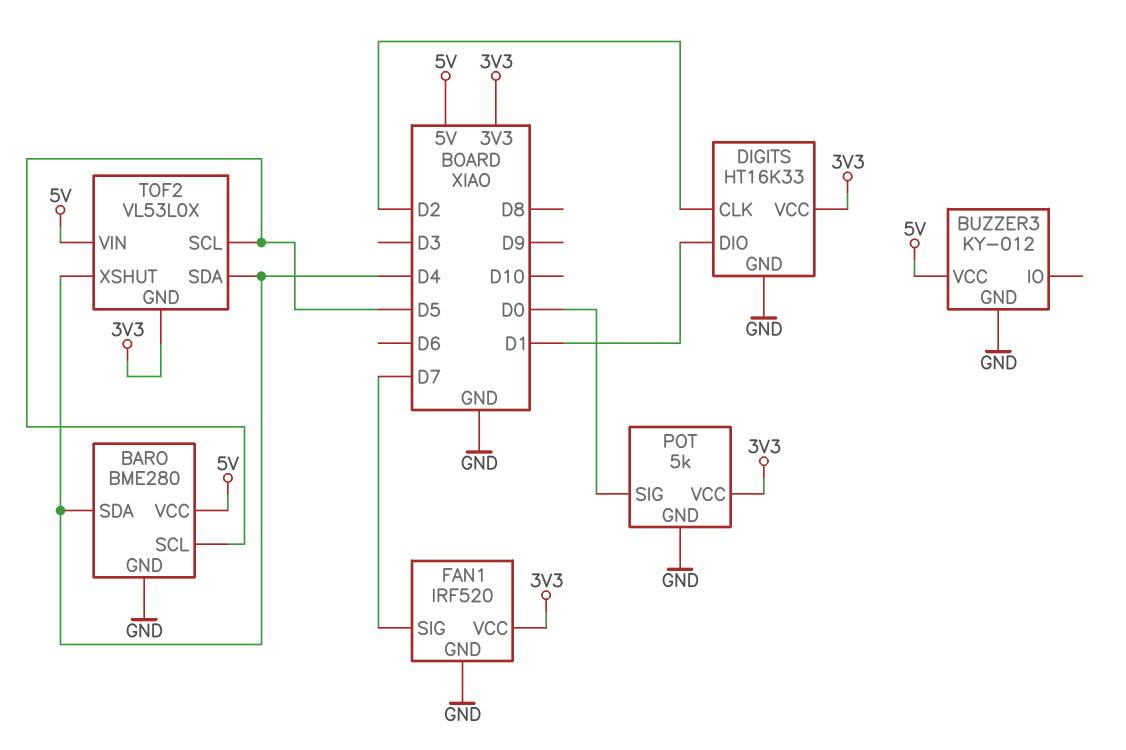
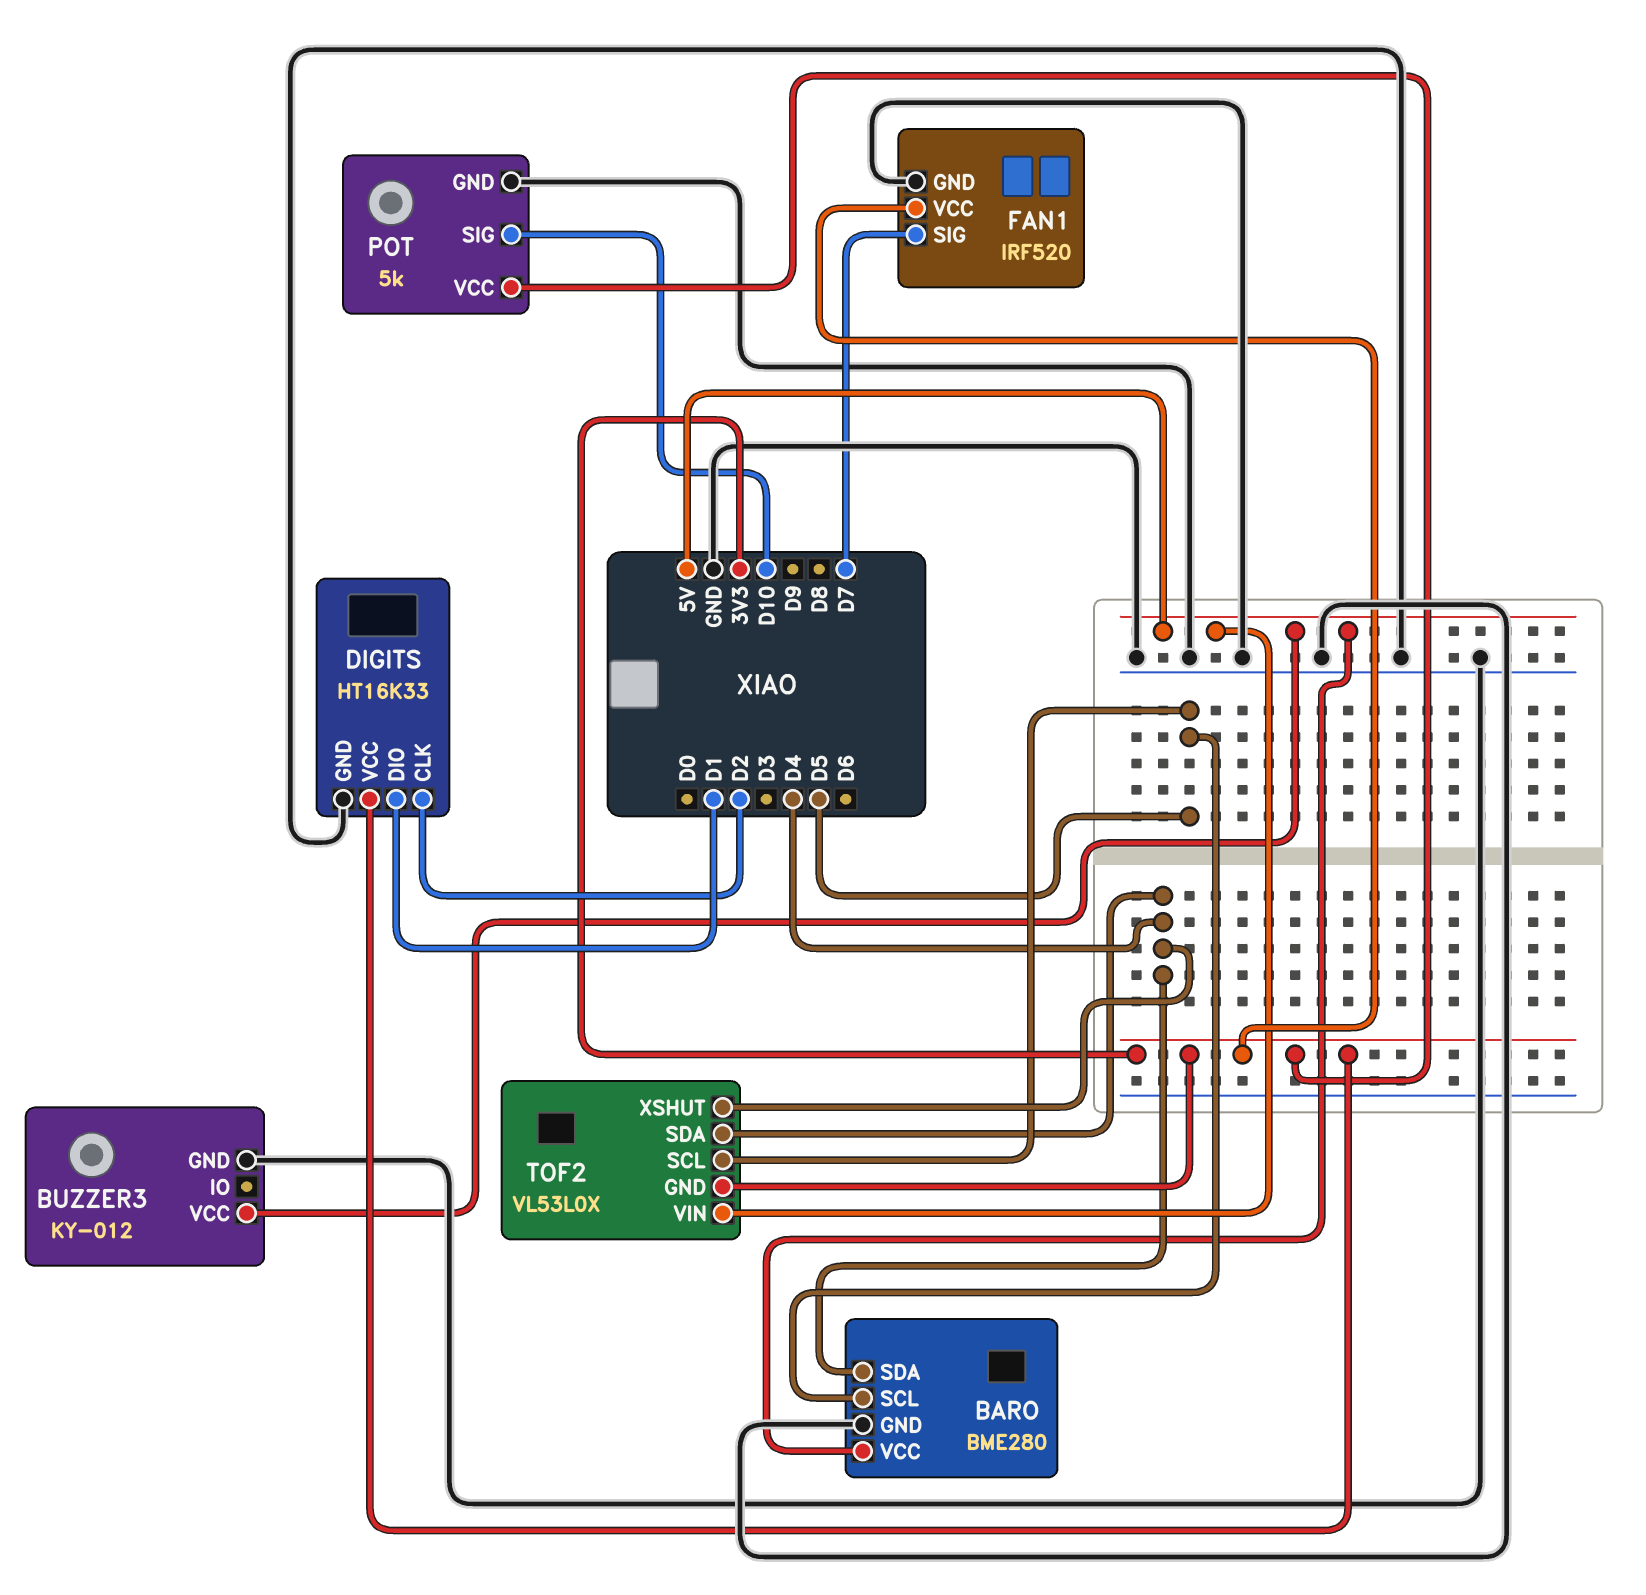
POT pin SIG: D0 -> D10

